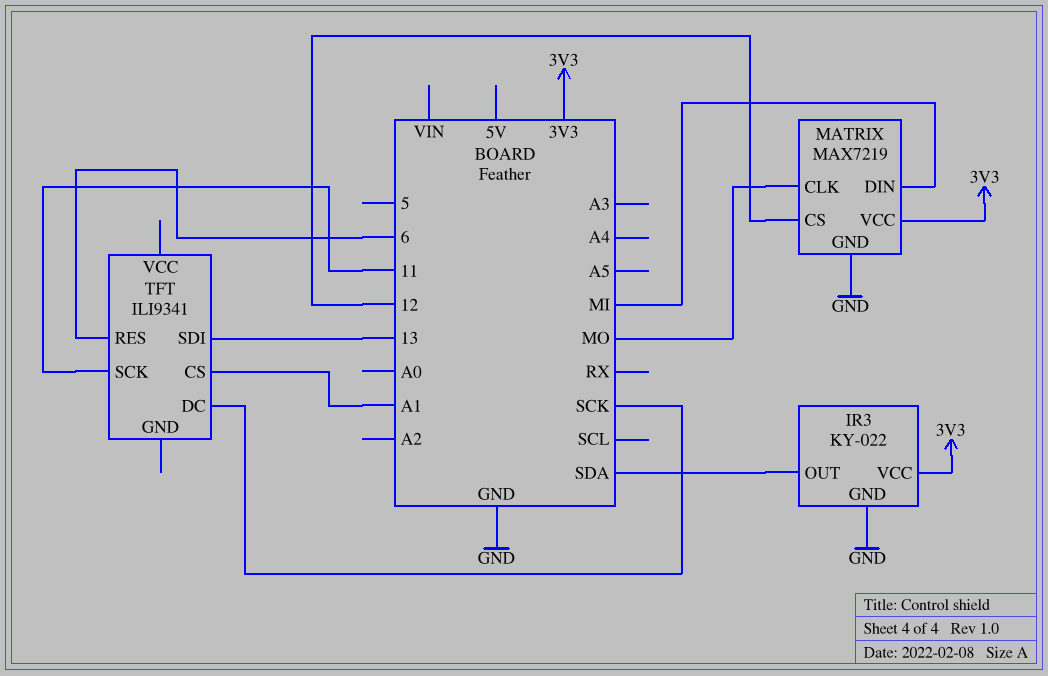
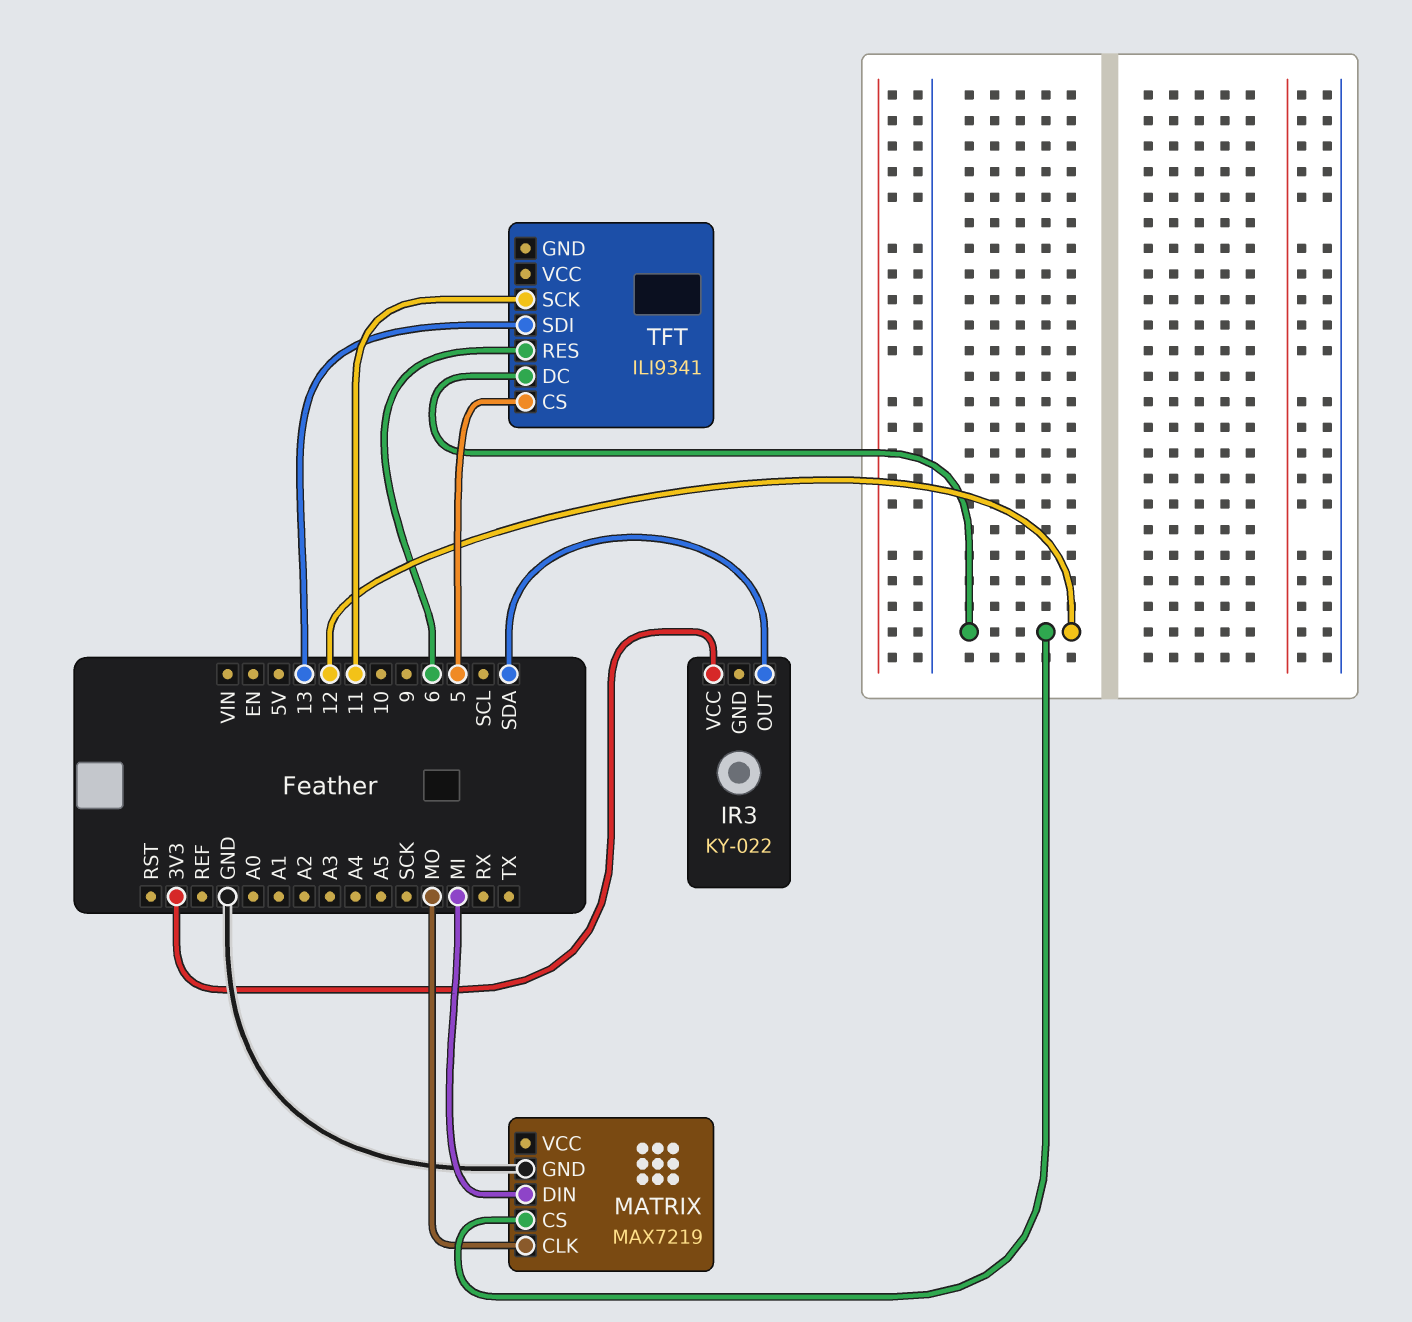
IR3 pin GND: GND -> none
MATRIX pin VCC: 3V3 -> none
TFT pin CS: A1 -> 5
TFT pin DC: SCK -> 12

